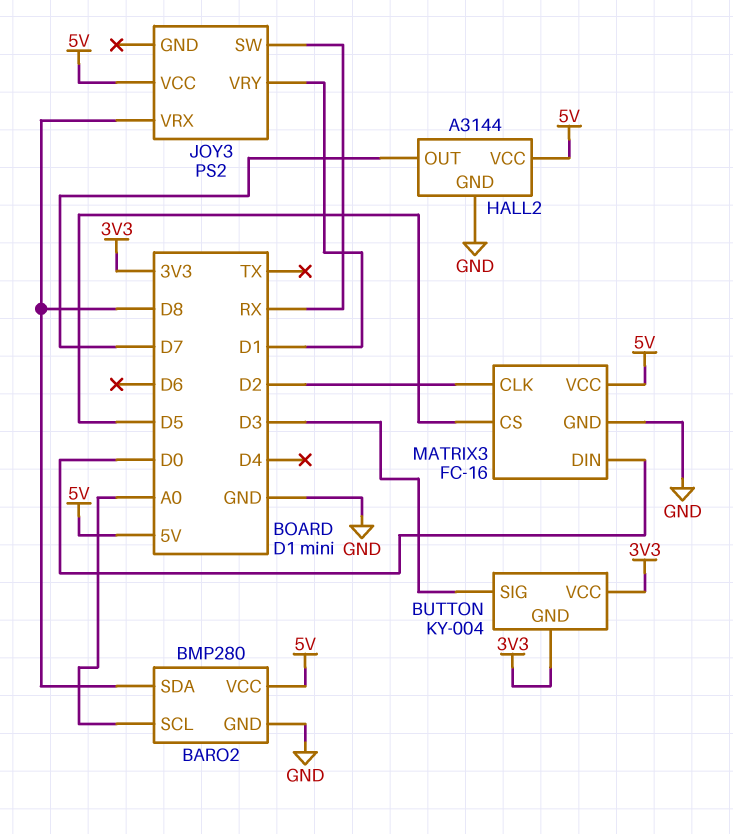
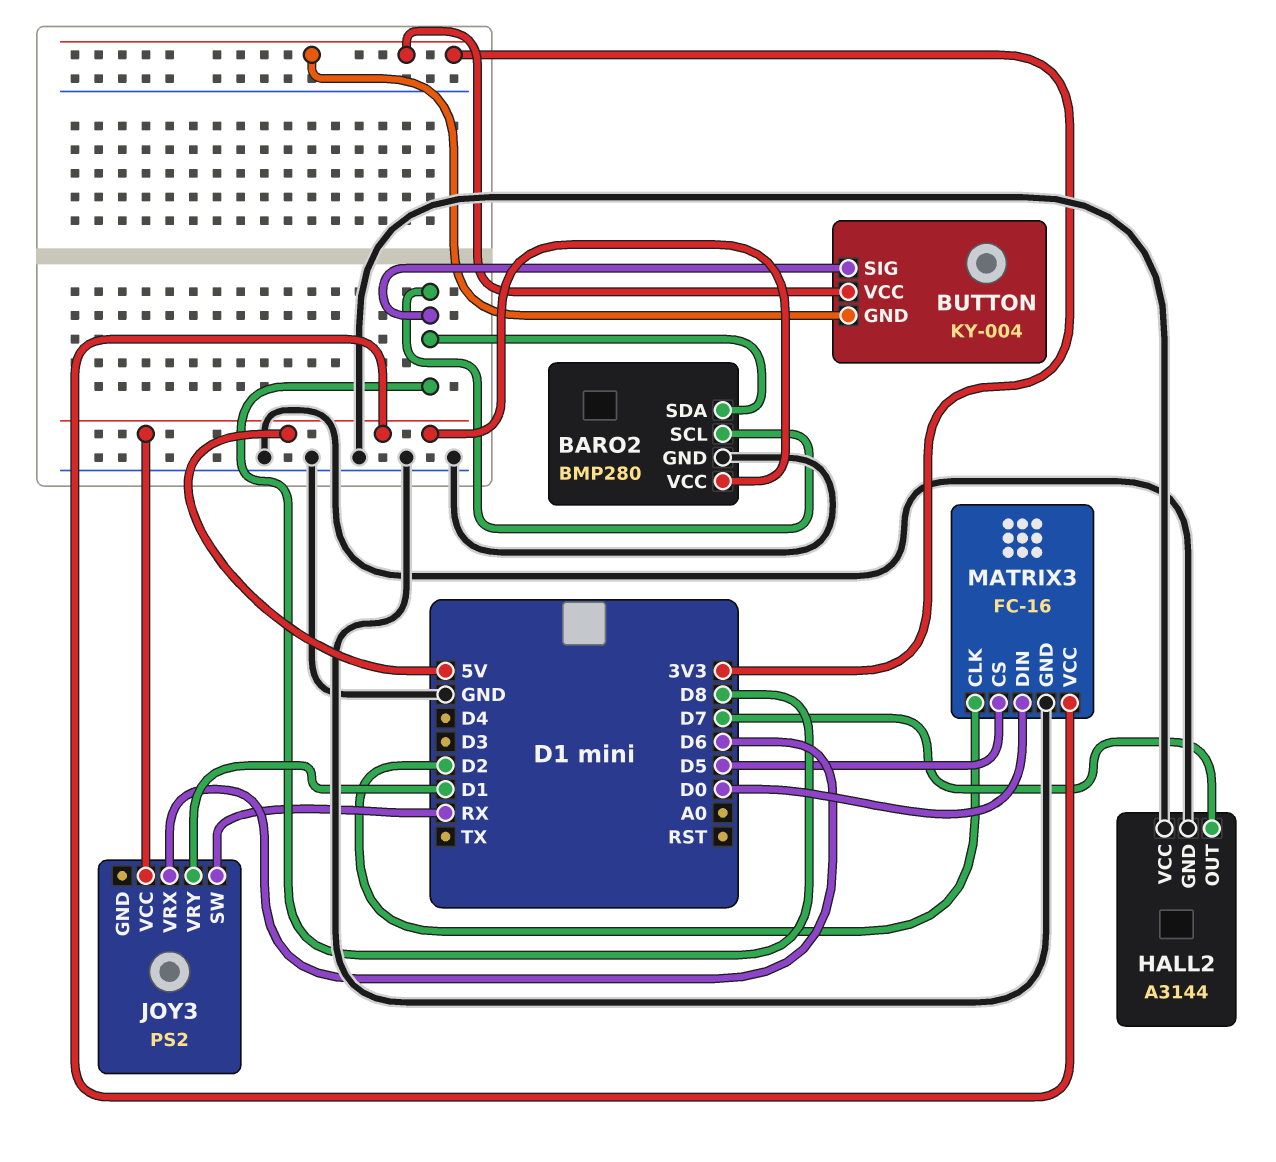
BARO2 pin SCL: A0 -> D8
BUTTON pin SIG: D3 -> D8
HALL2 pin VCC: 5V -> GND
JOY3 pin VRX: D8 -> D6

